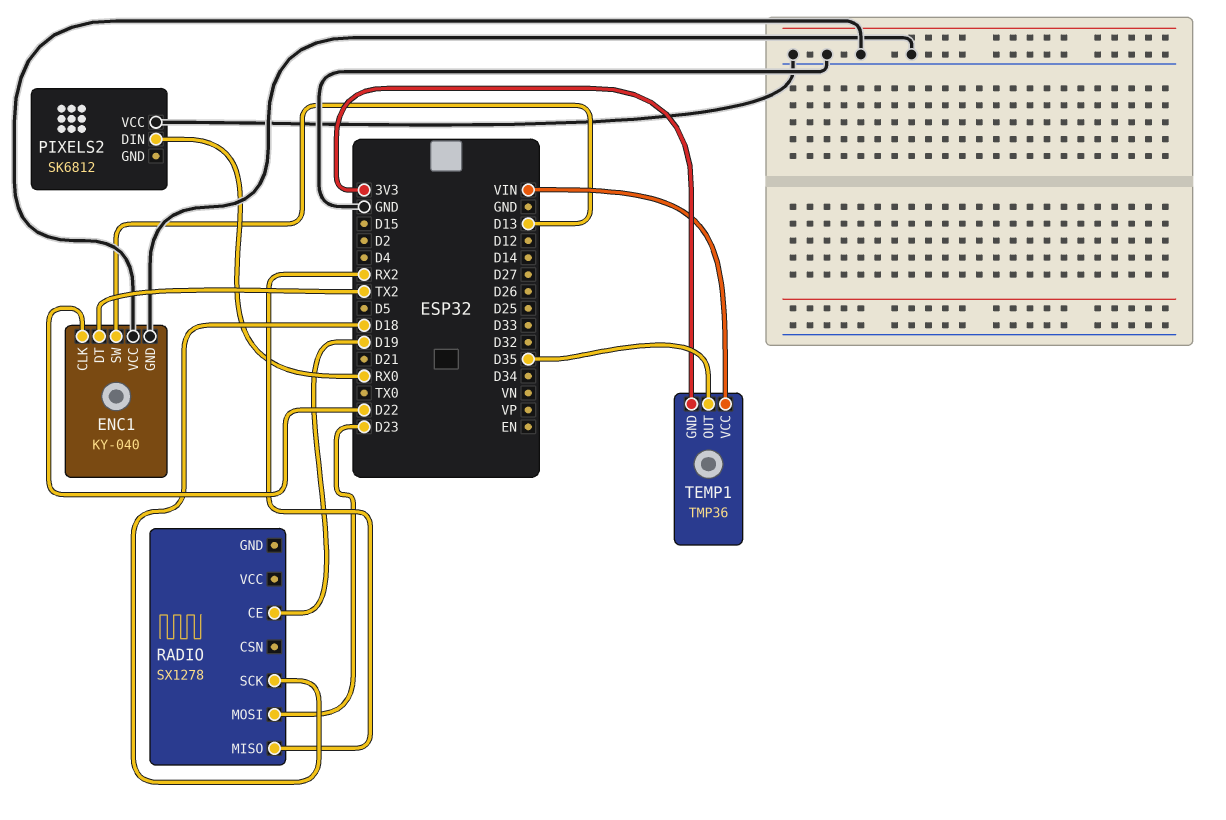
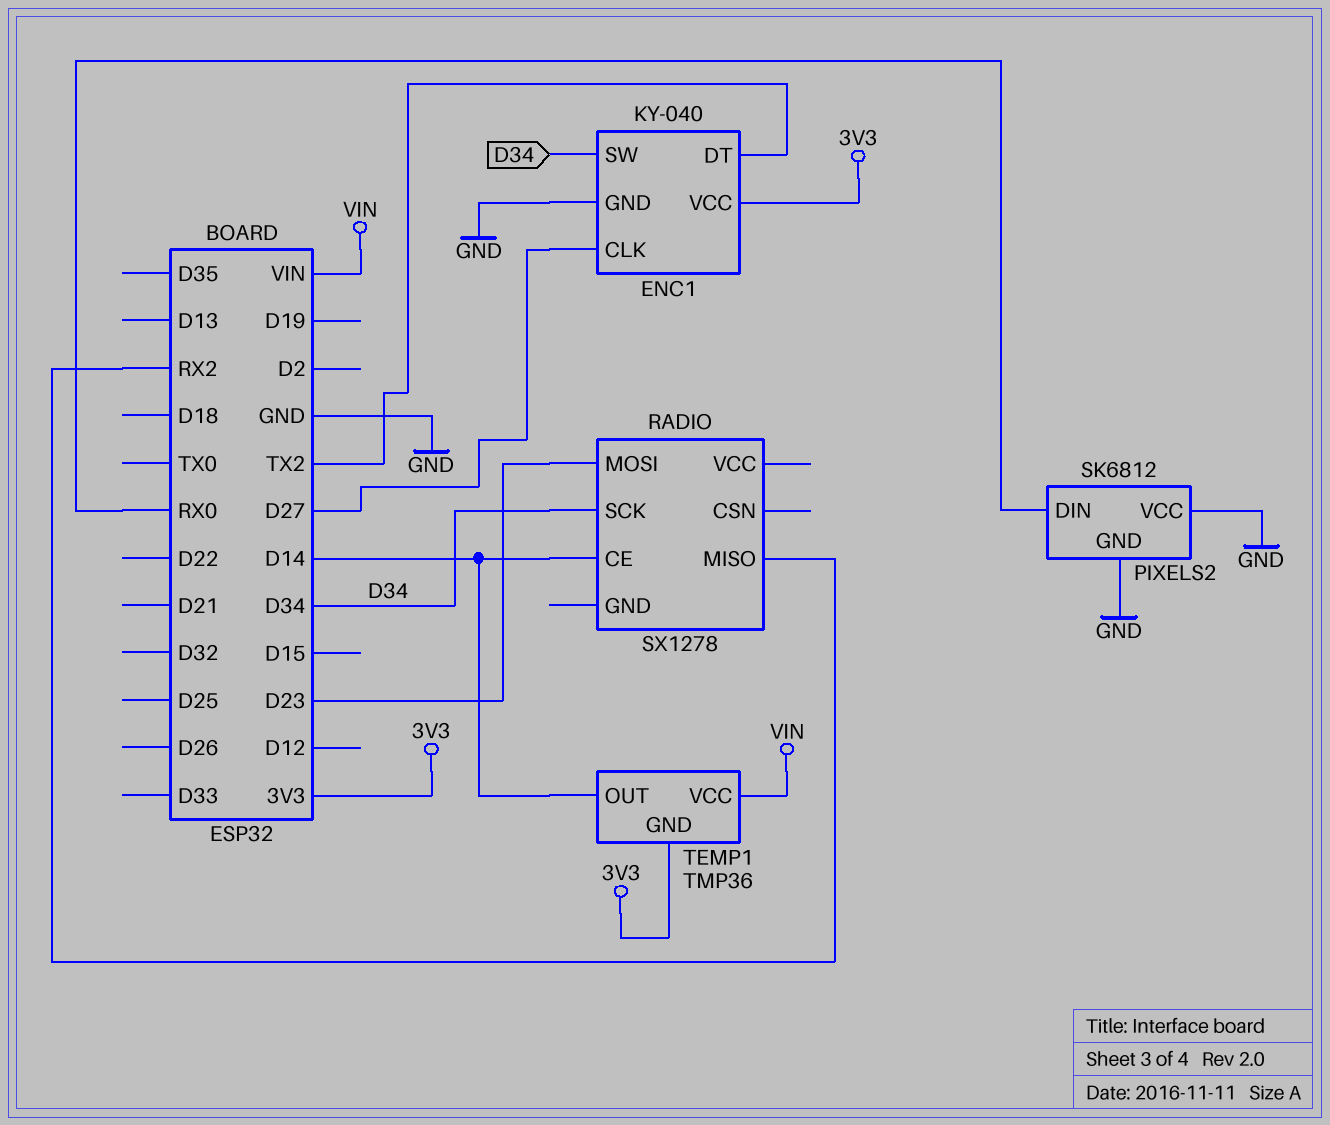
ENC1 pin CLK: D22 -> D27
ENC1 pin SW: D13 -> D34
ENC1 pin VCC: GND -> 3V3
PIXELS2 pin GND: none -> GND
RADIO pin CE: D19 -> D14
RADIO pin SCK: D18 -> D34
TEMP1 pin OUT: D35 -> D14

